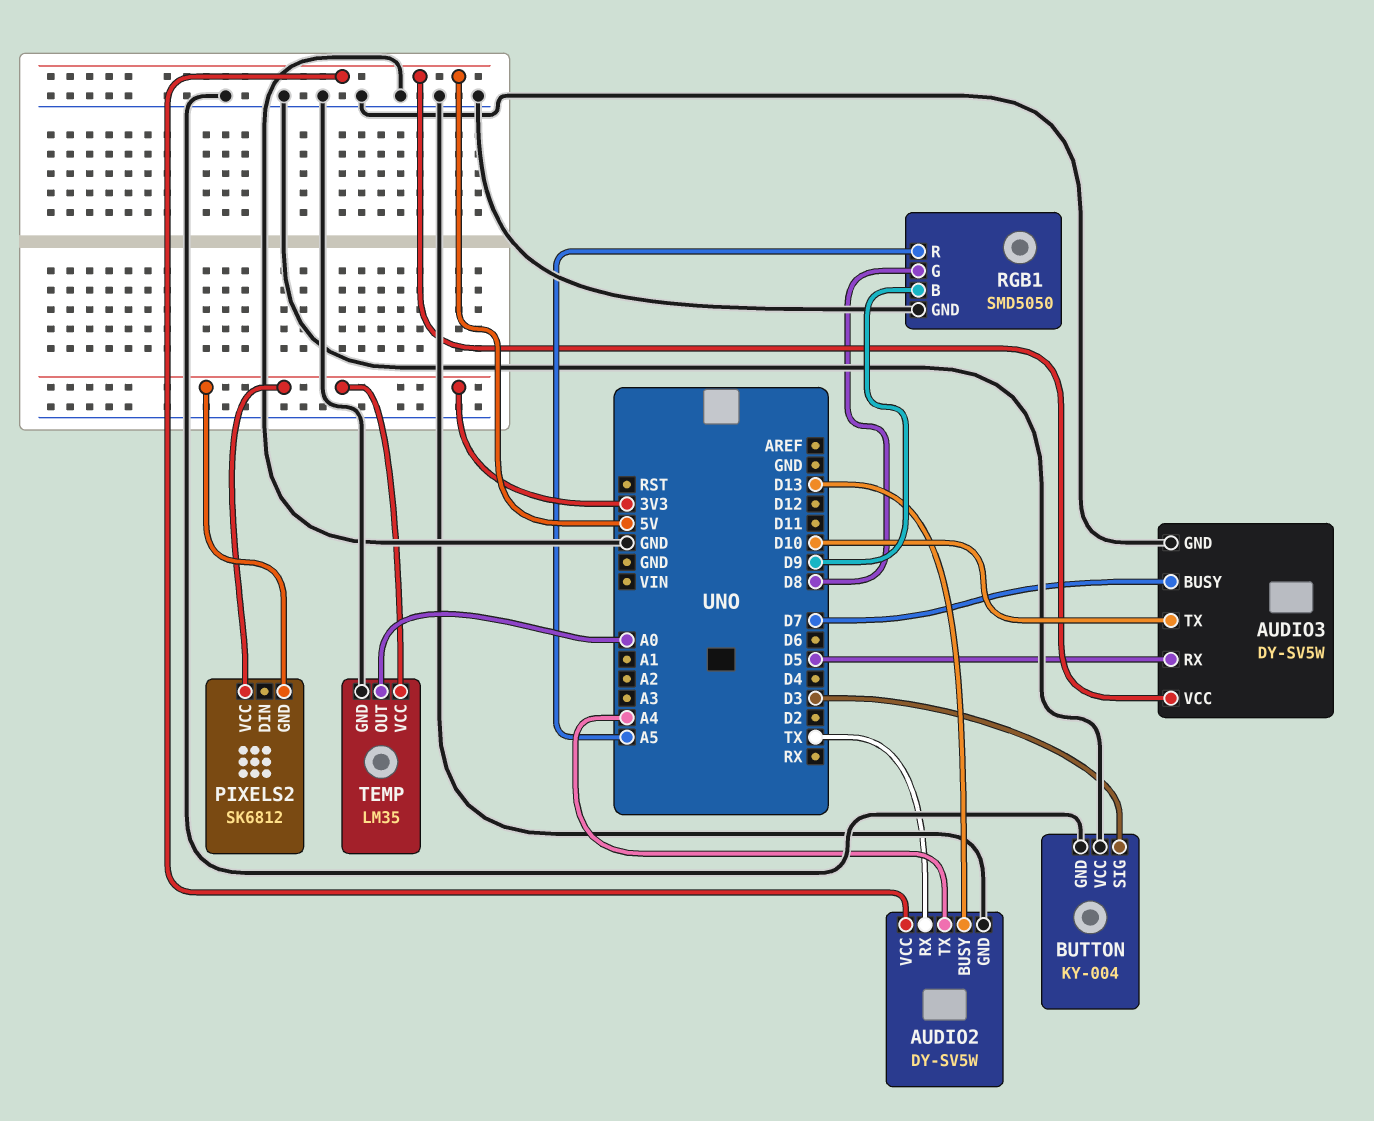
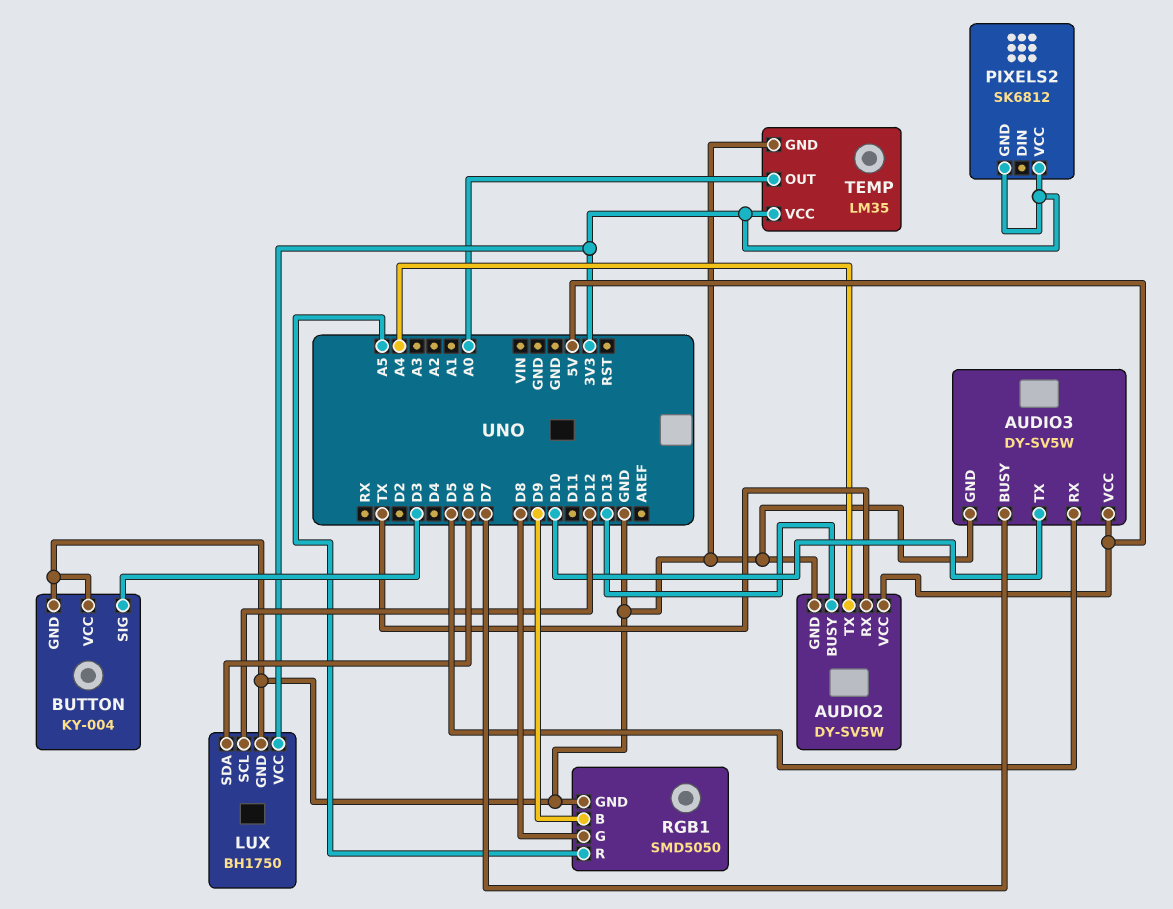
LUX: none -> BH1750
LUX pin GND: none -> GND
LUX pin SCL: none -> D12
LUX pin SDA: none -> D6
LUX pin VCC: none -> 3V3

